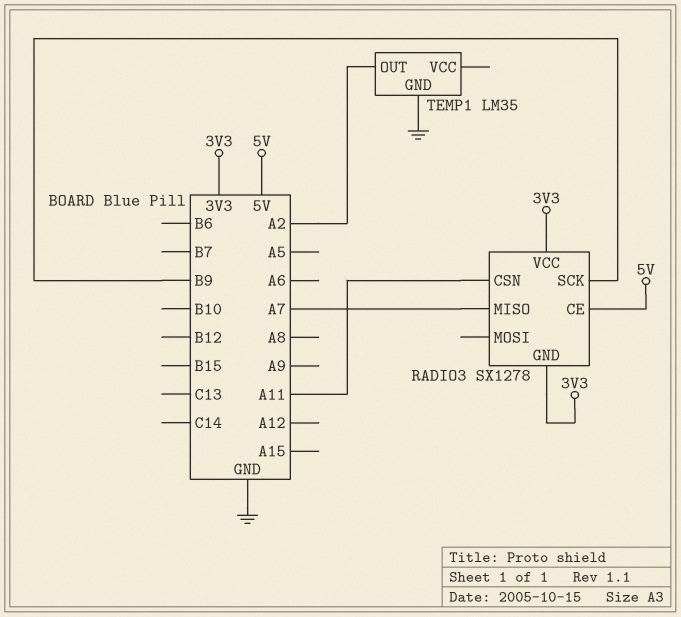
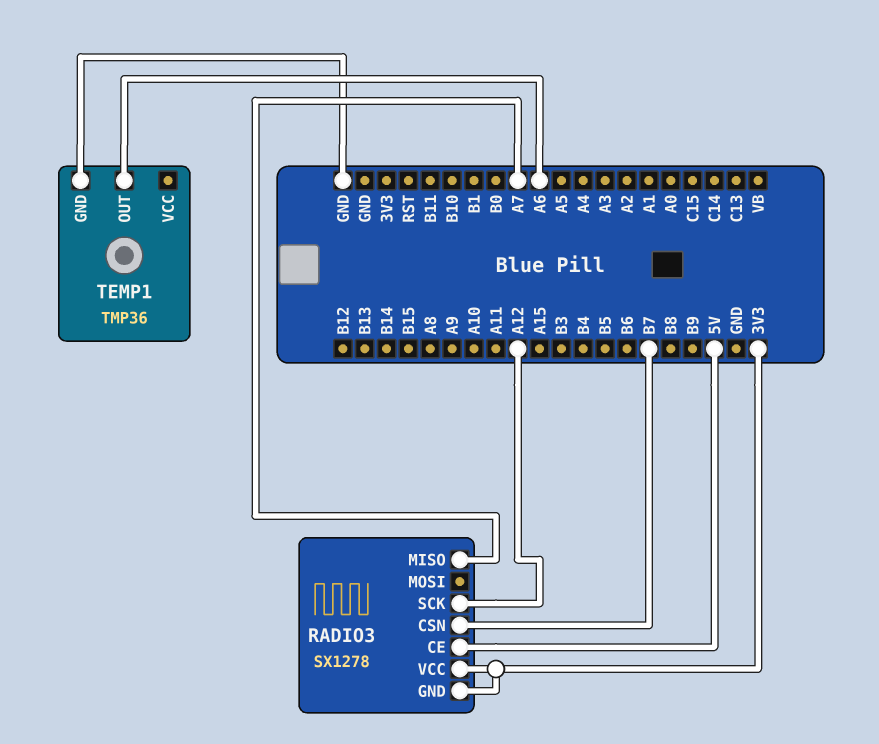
RADIO3 pin CSN: A11 -> B7
RADIO3 pin SCK: B9 -> A12
TEMP1: LM35 -> TMP36
TEMP1 pin OUT: A2 -> A6

